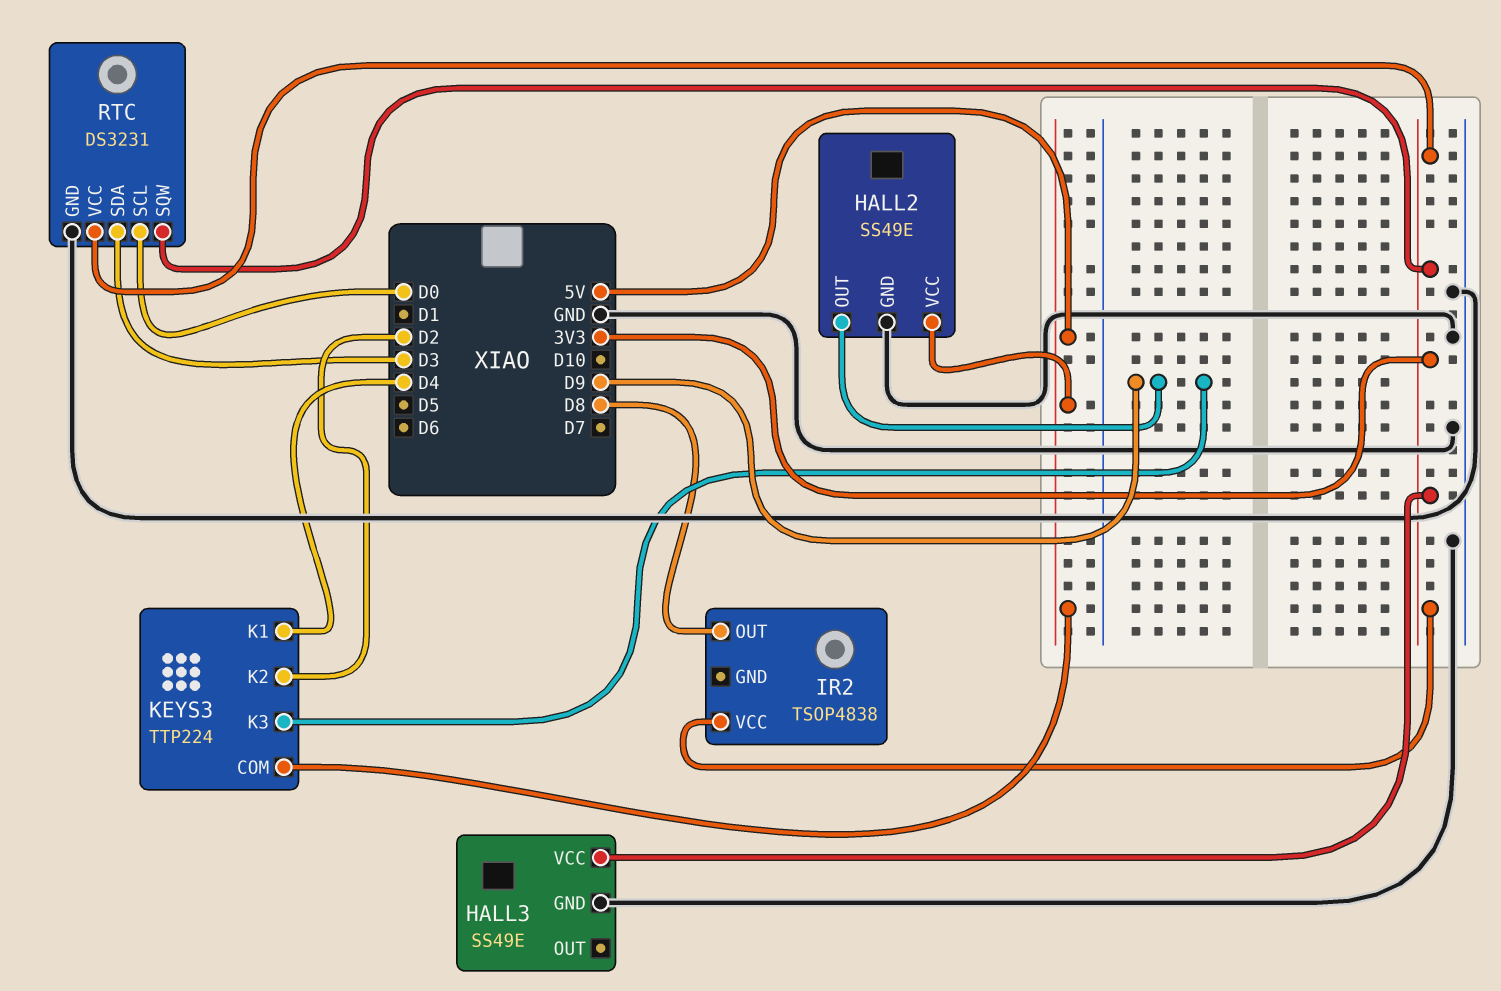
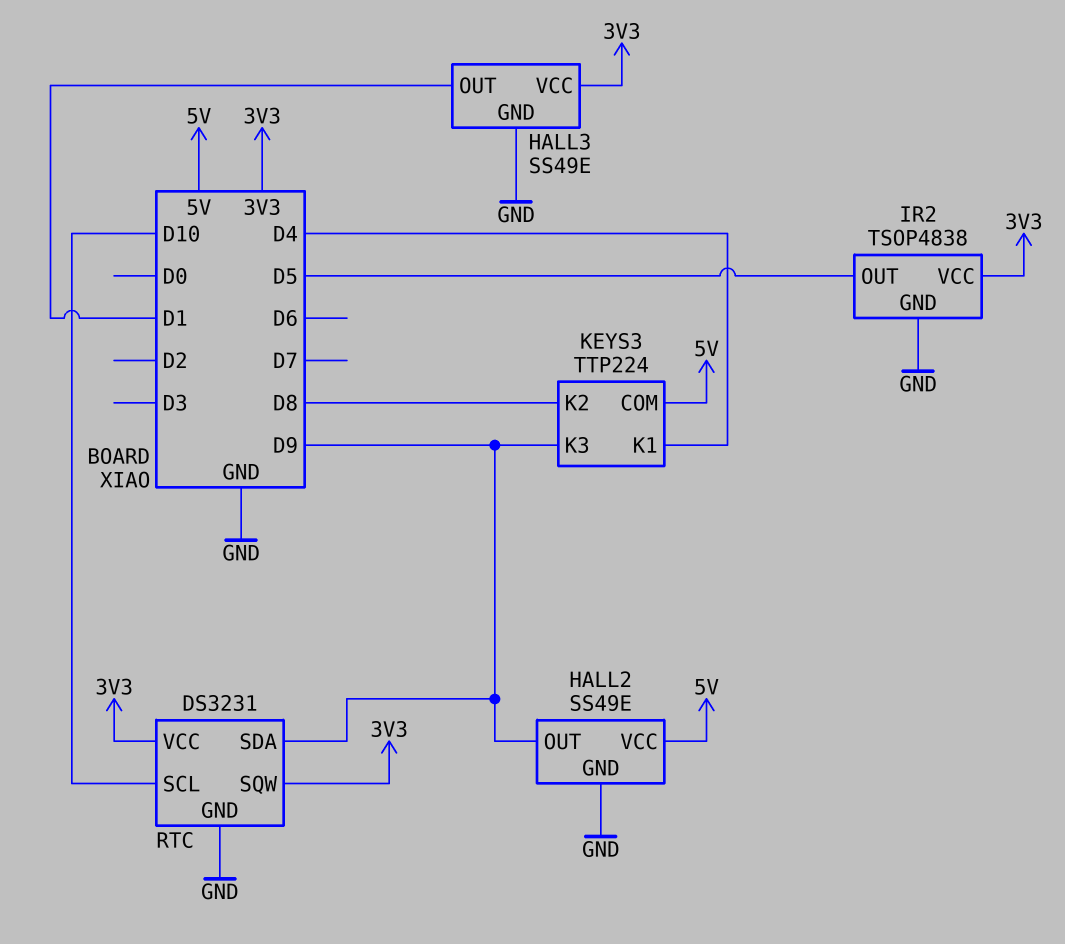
HALL3 pin OUT: none -> D1
IR2 pin GND: none -> GND
IR2 pin OUT: D8 -> D5
KEYS3 pin K2: D2 -> D8
RTC pin SCL: D0 -> D10
RTC pin SDA: D3 -> D9

